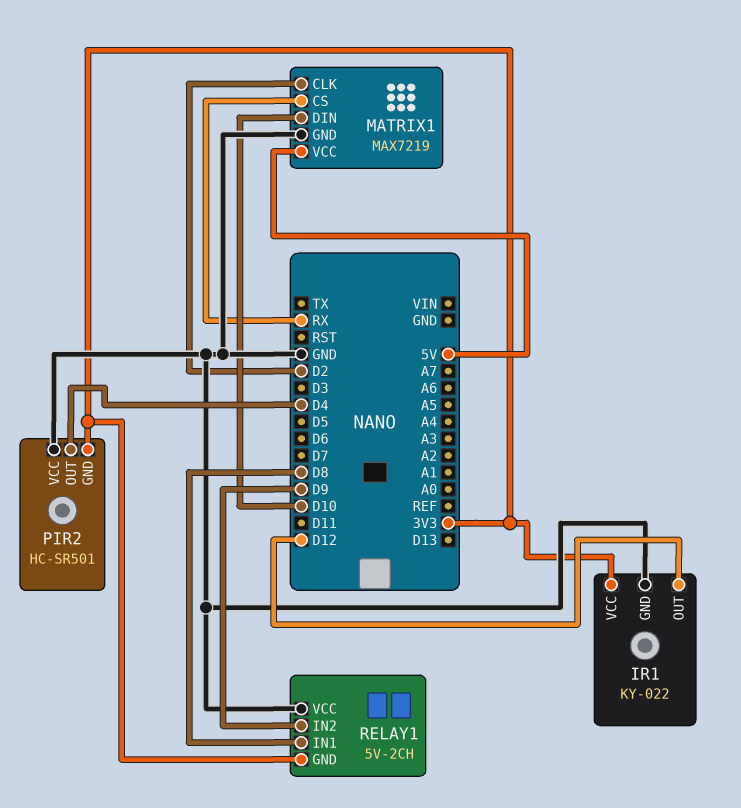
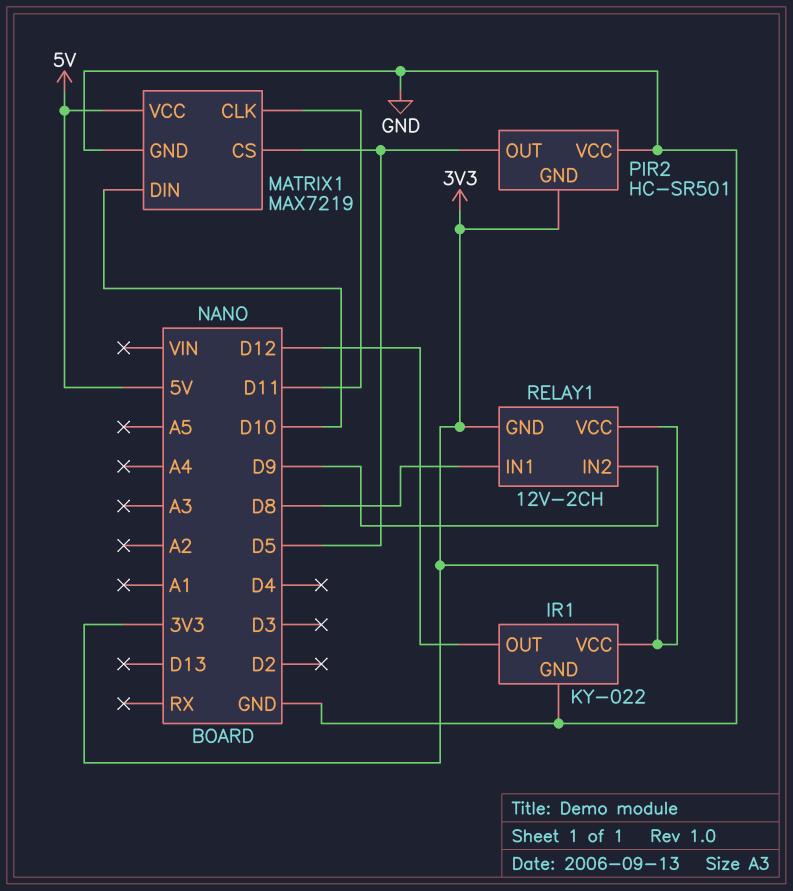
MATRIX1 pin CLK: D2 -> D11
MATRIX1 pin CS: RX -> D5
PIR2 pin OUT: D4 -> D5
RELAY1: 5V-2CH -> 12V-2CH
RELAY1 pin VCC: GND -> 3V3

